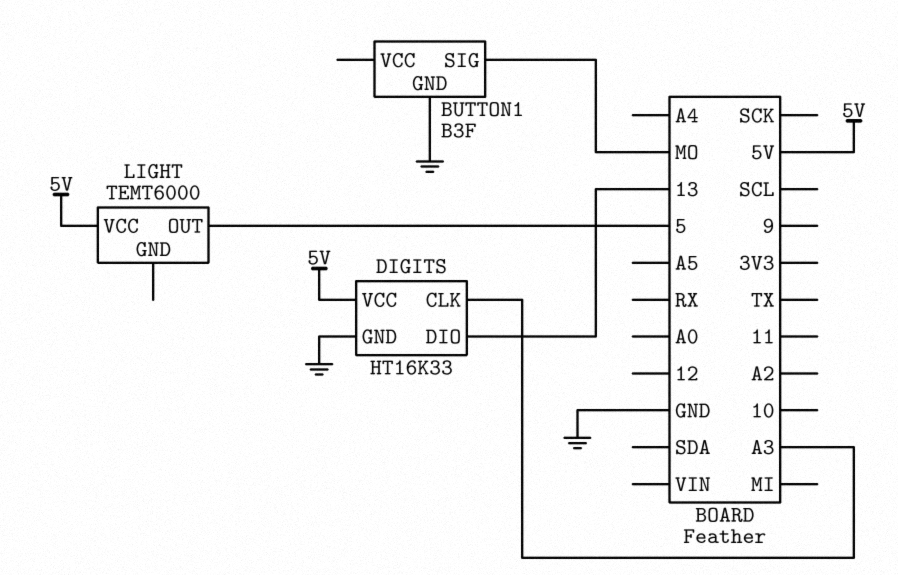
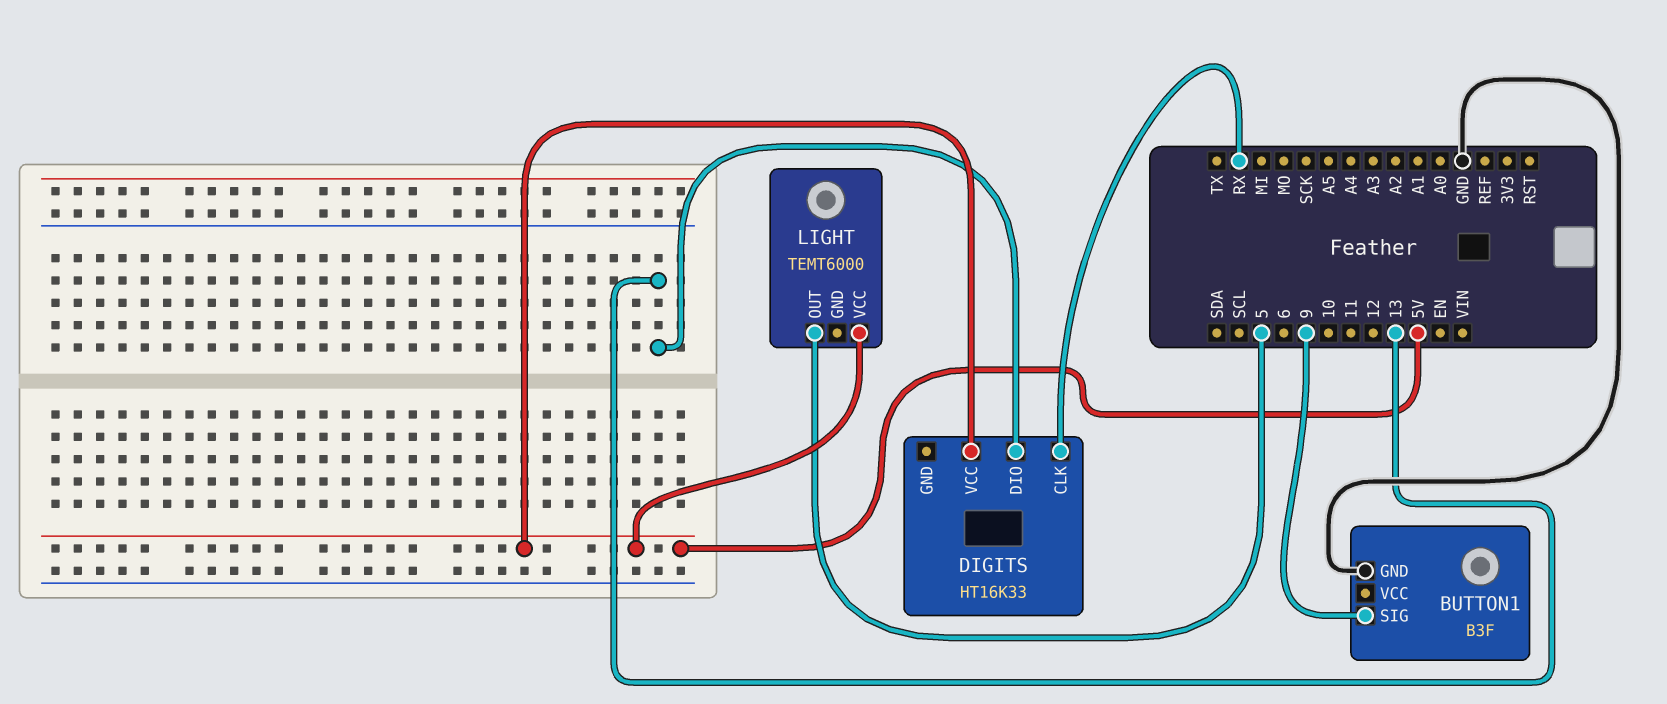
BUTTON1 pin SIG: MO -> 9
DIGITS pin CLK: A3 -> RX
DIGITS pin GND: GND -> none

